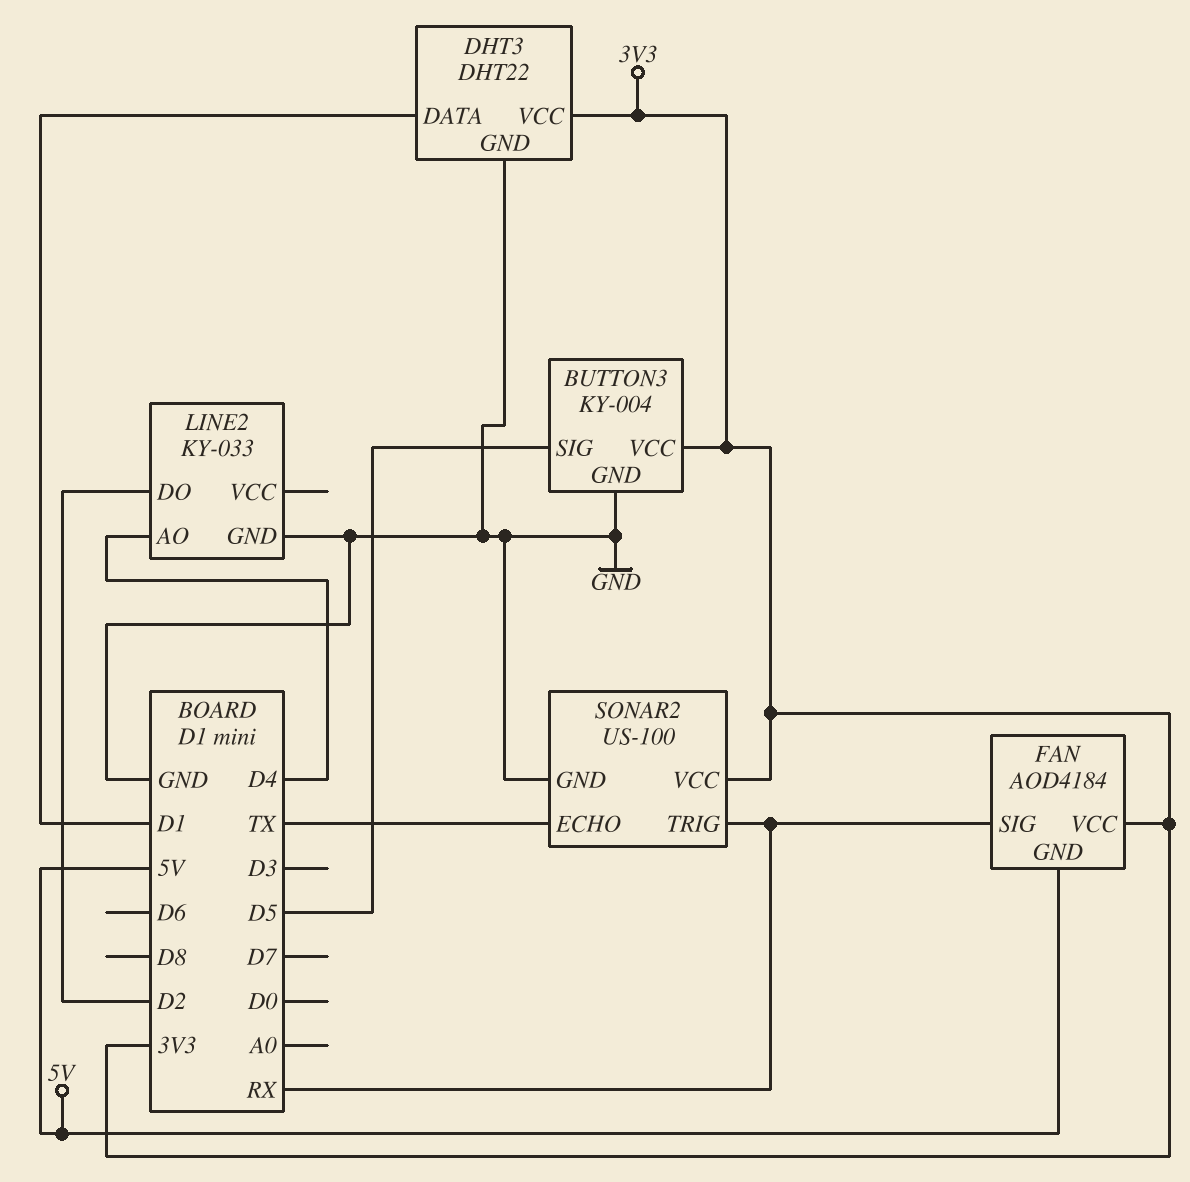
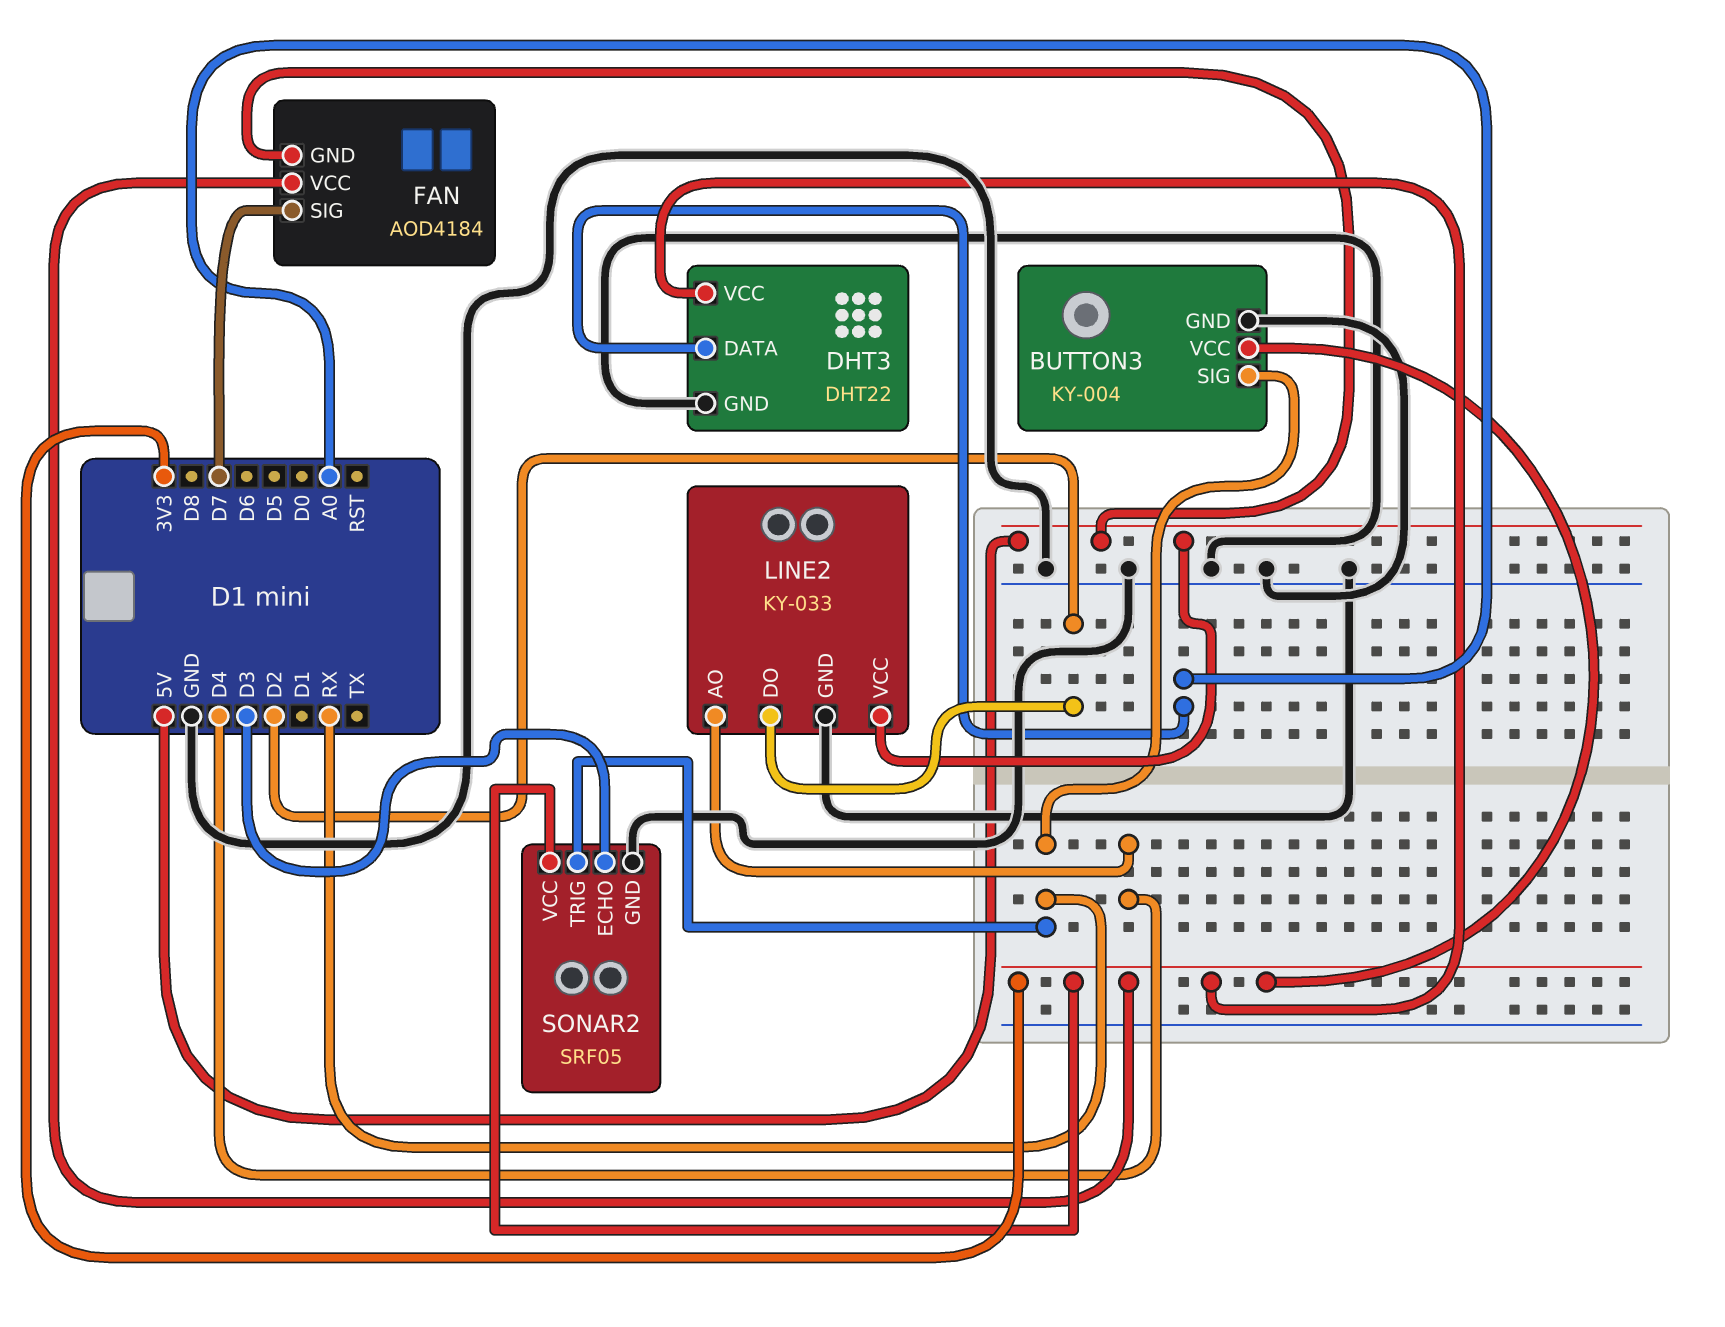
BUTTON3 pin SIG: D5 -> RX
DHT3 pin DATA: D1 -> A0
FAN pin SIG: RX -> D7
LINE2 pin VCC: none -> 5V
SONAR2: US-100 -> SRF05
SONAR2 pin ECHO: TX -> D3

